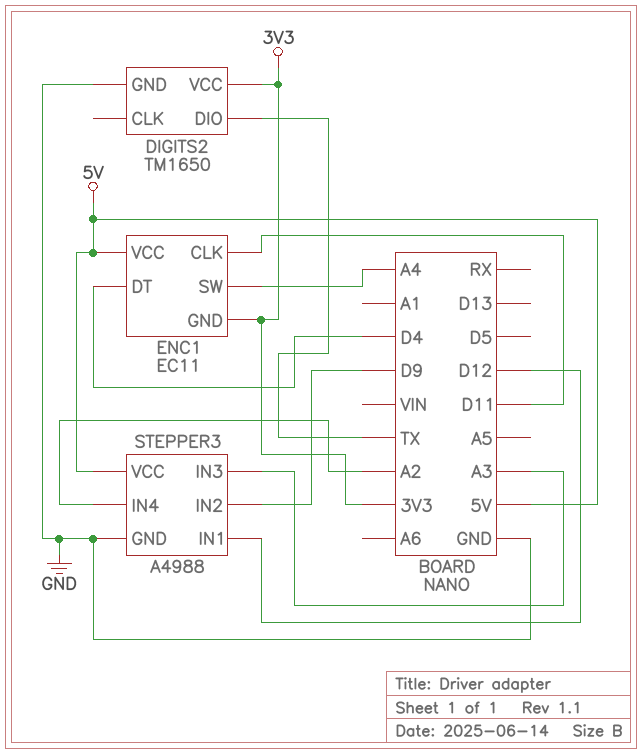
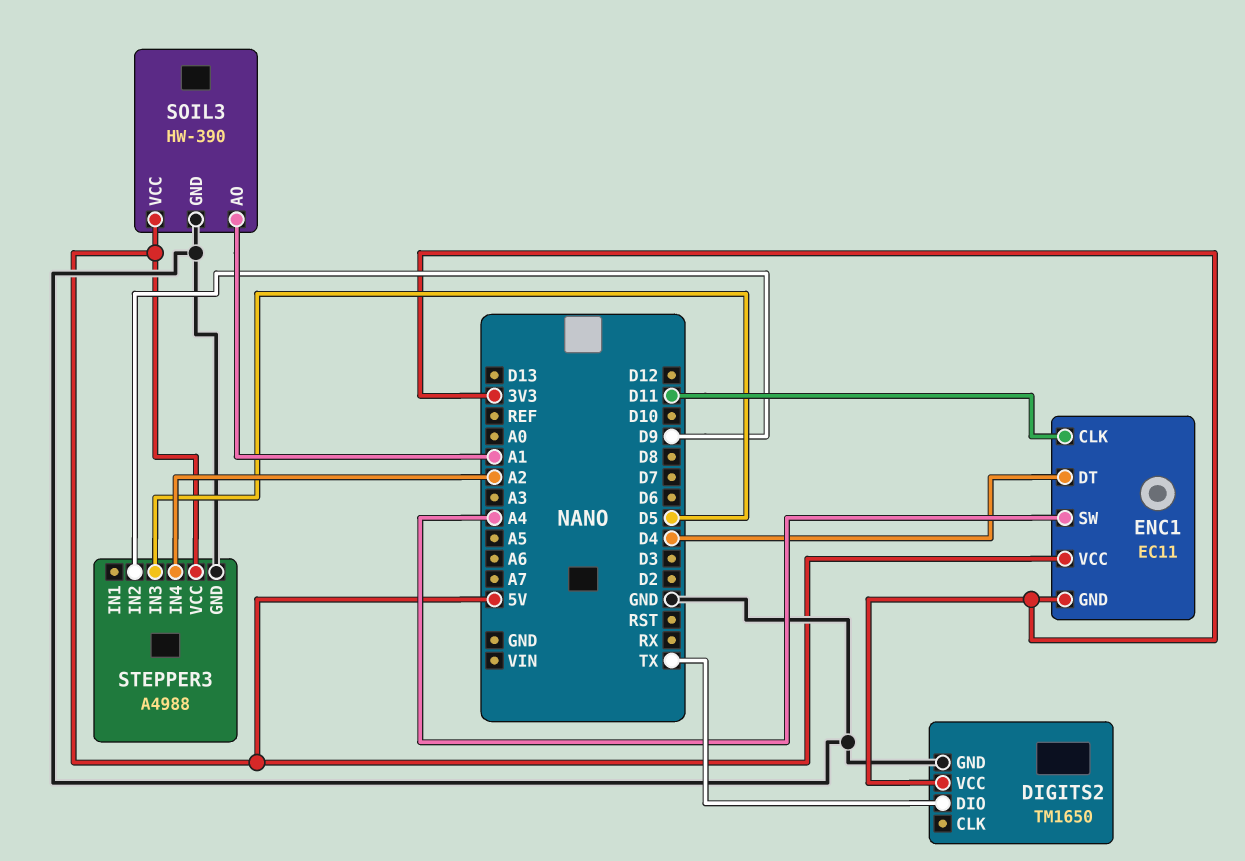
SOIL3: none -> HW-390
SOIL3 pin AO: none -> A1
SOIL3 pin GND: none -> GND
SOIL3 pin VCC: none -> 5V
STEPPER3 pin IN1: D12 -> none
STEPPER3 pin IN3: A3 -> D5

